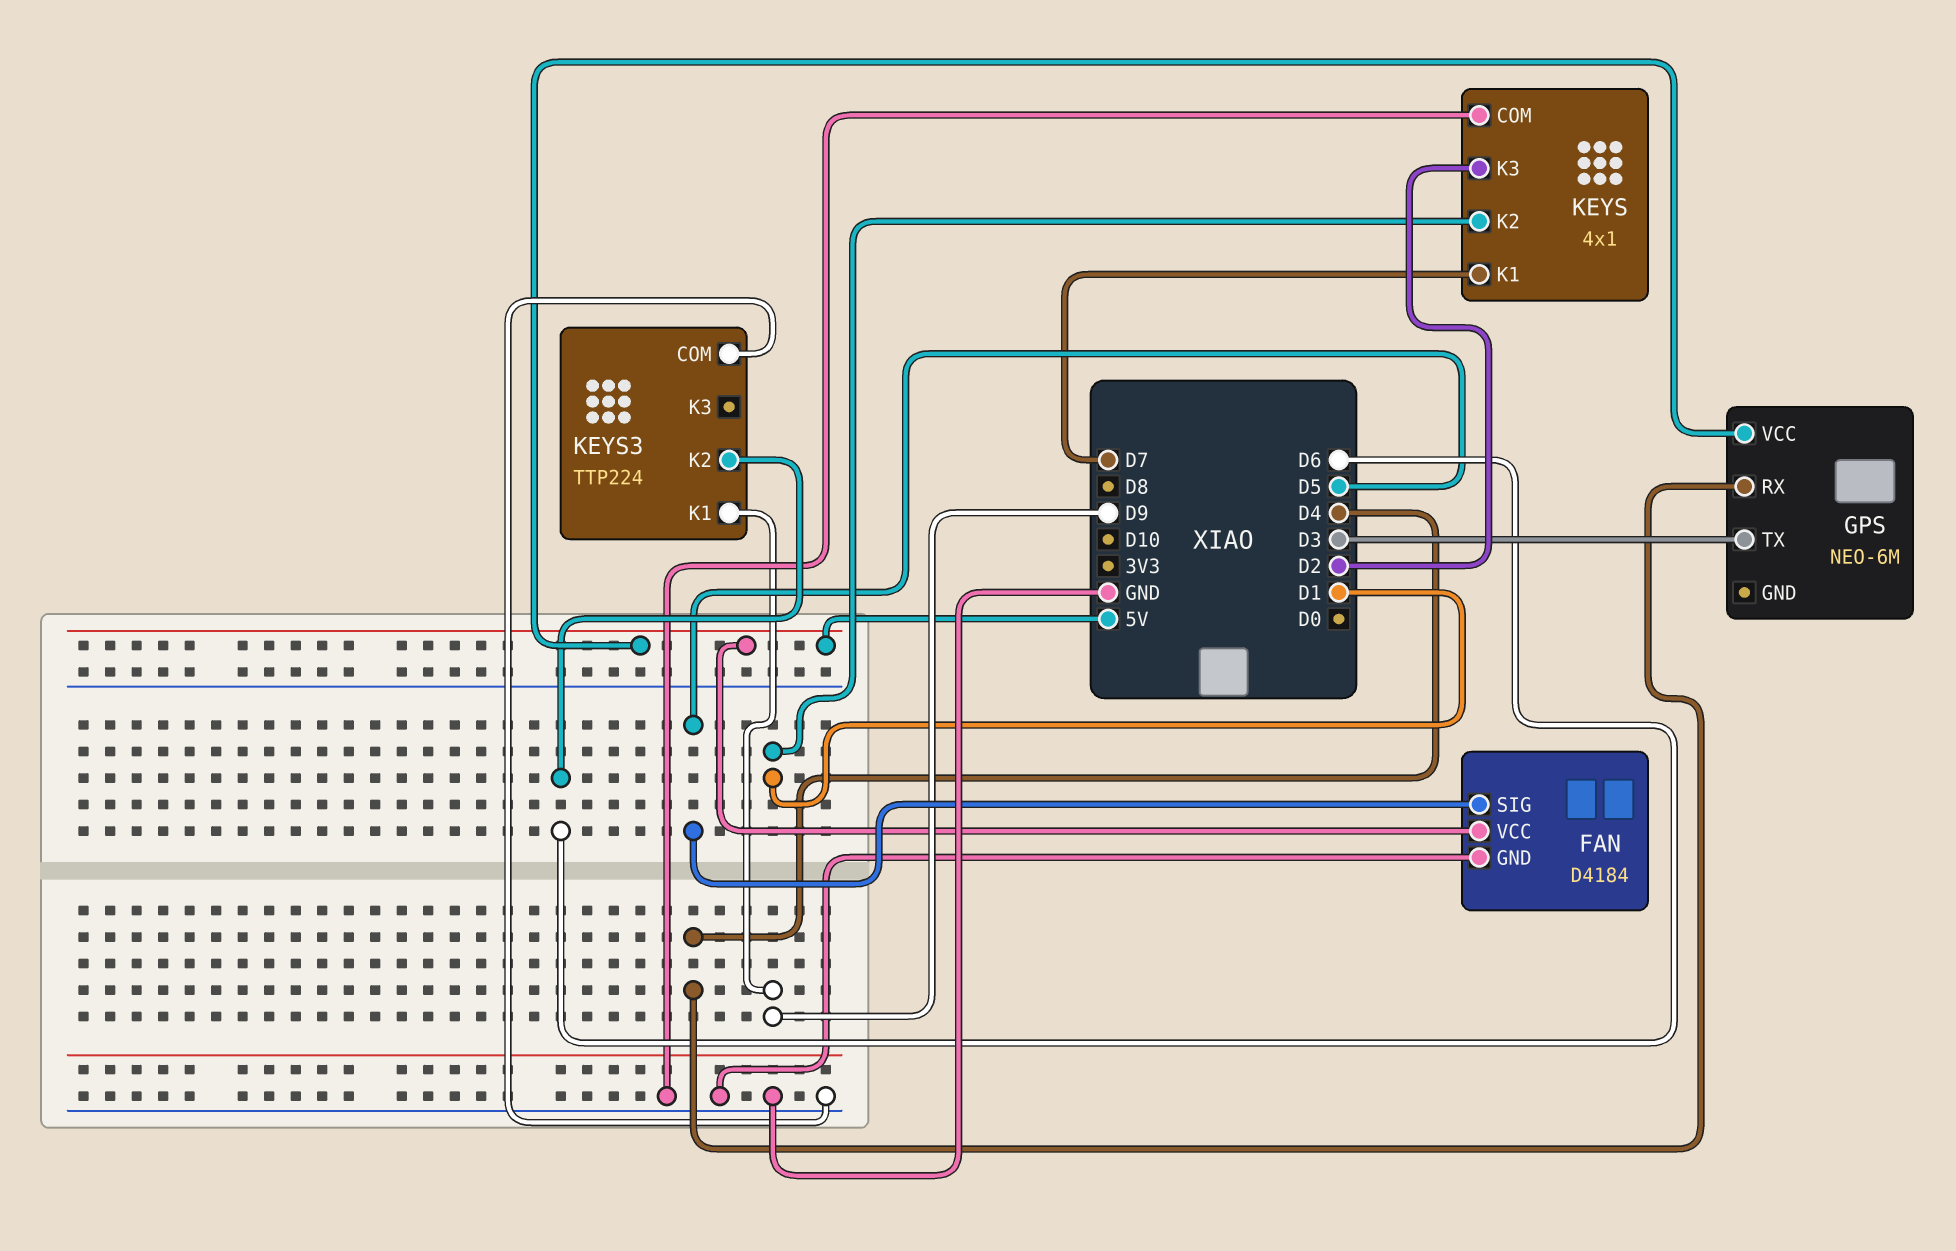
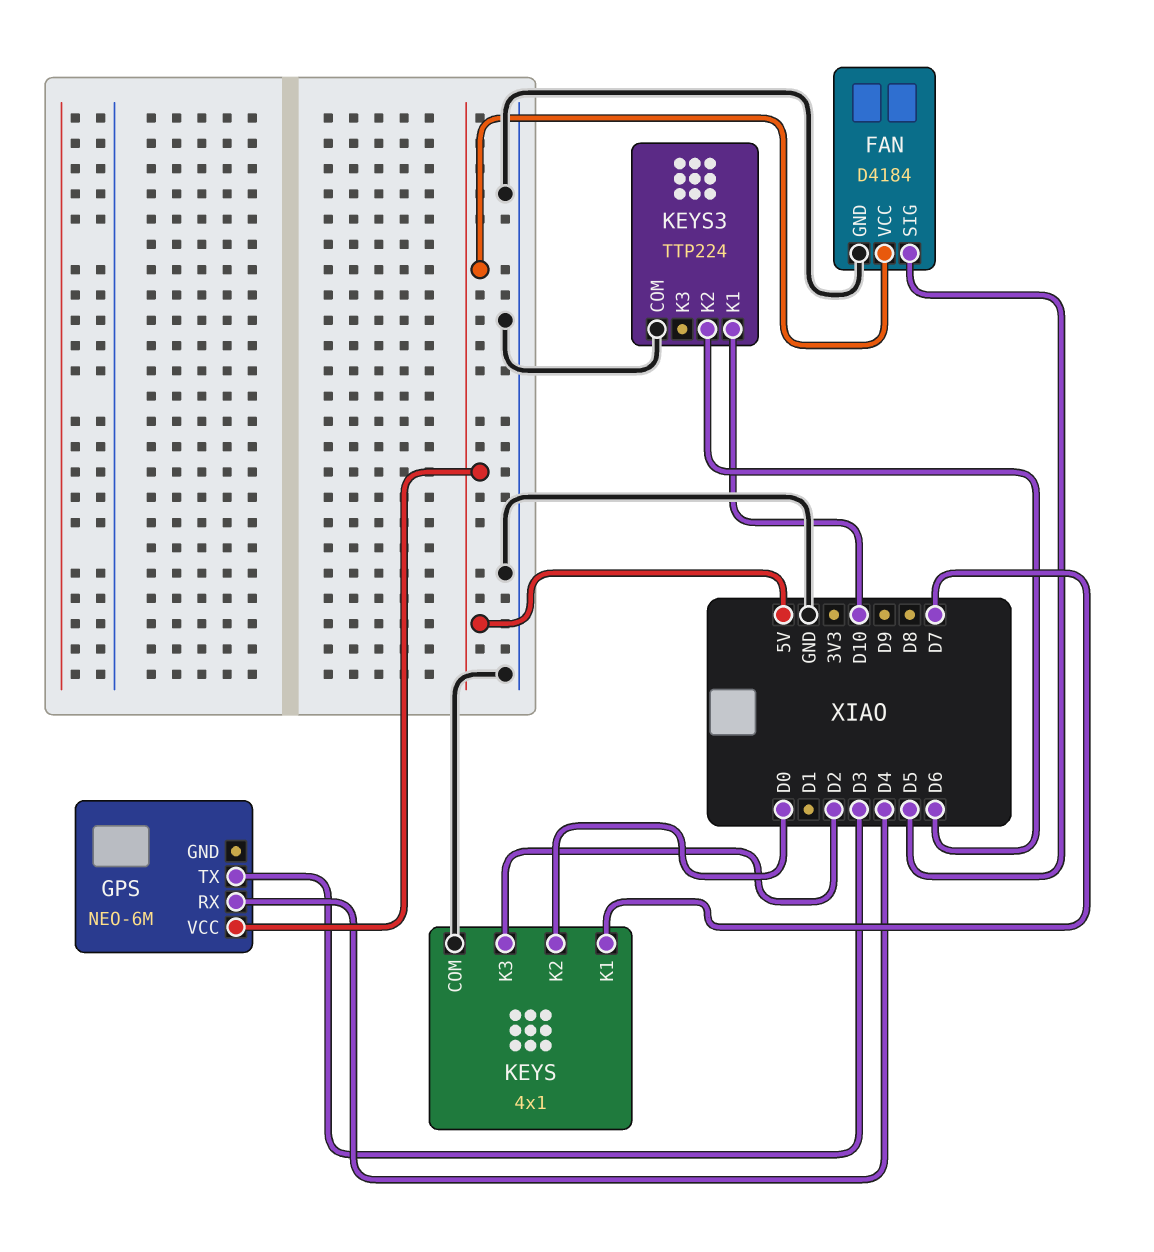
KEYS pin K2: D1 -> D0
KEYS3 pin K1: D9 -> D10

